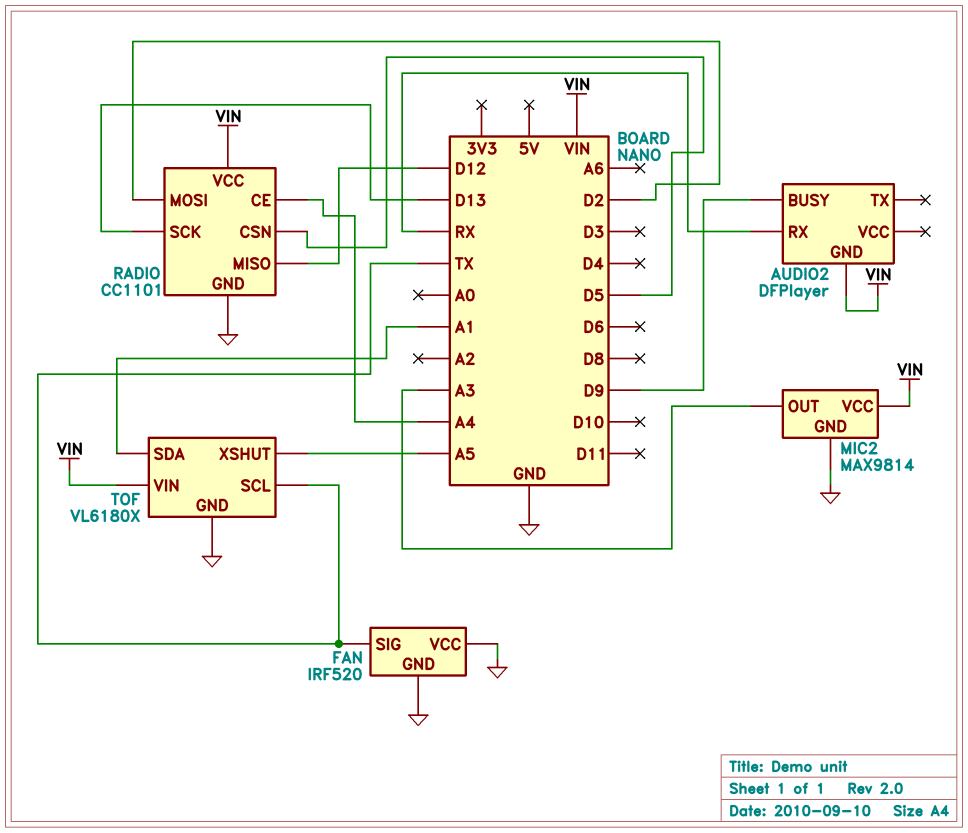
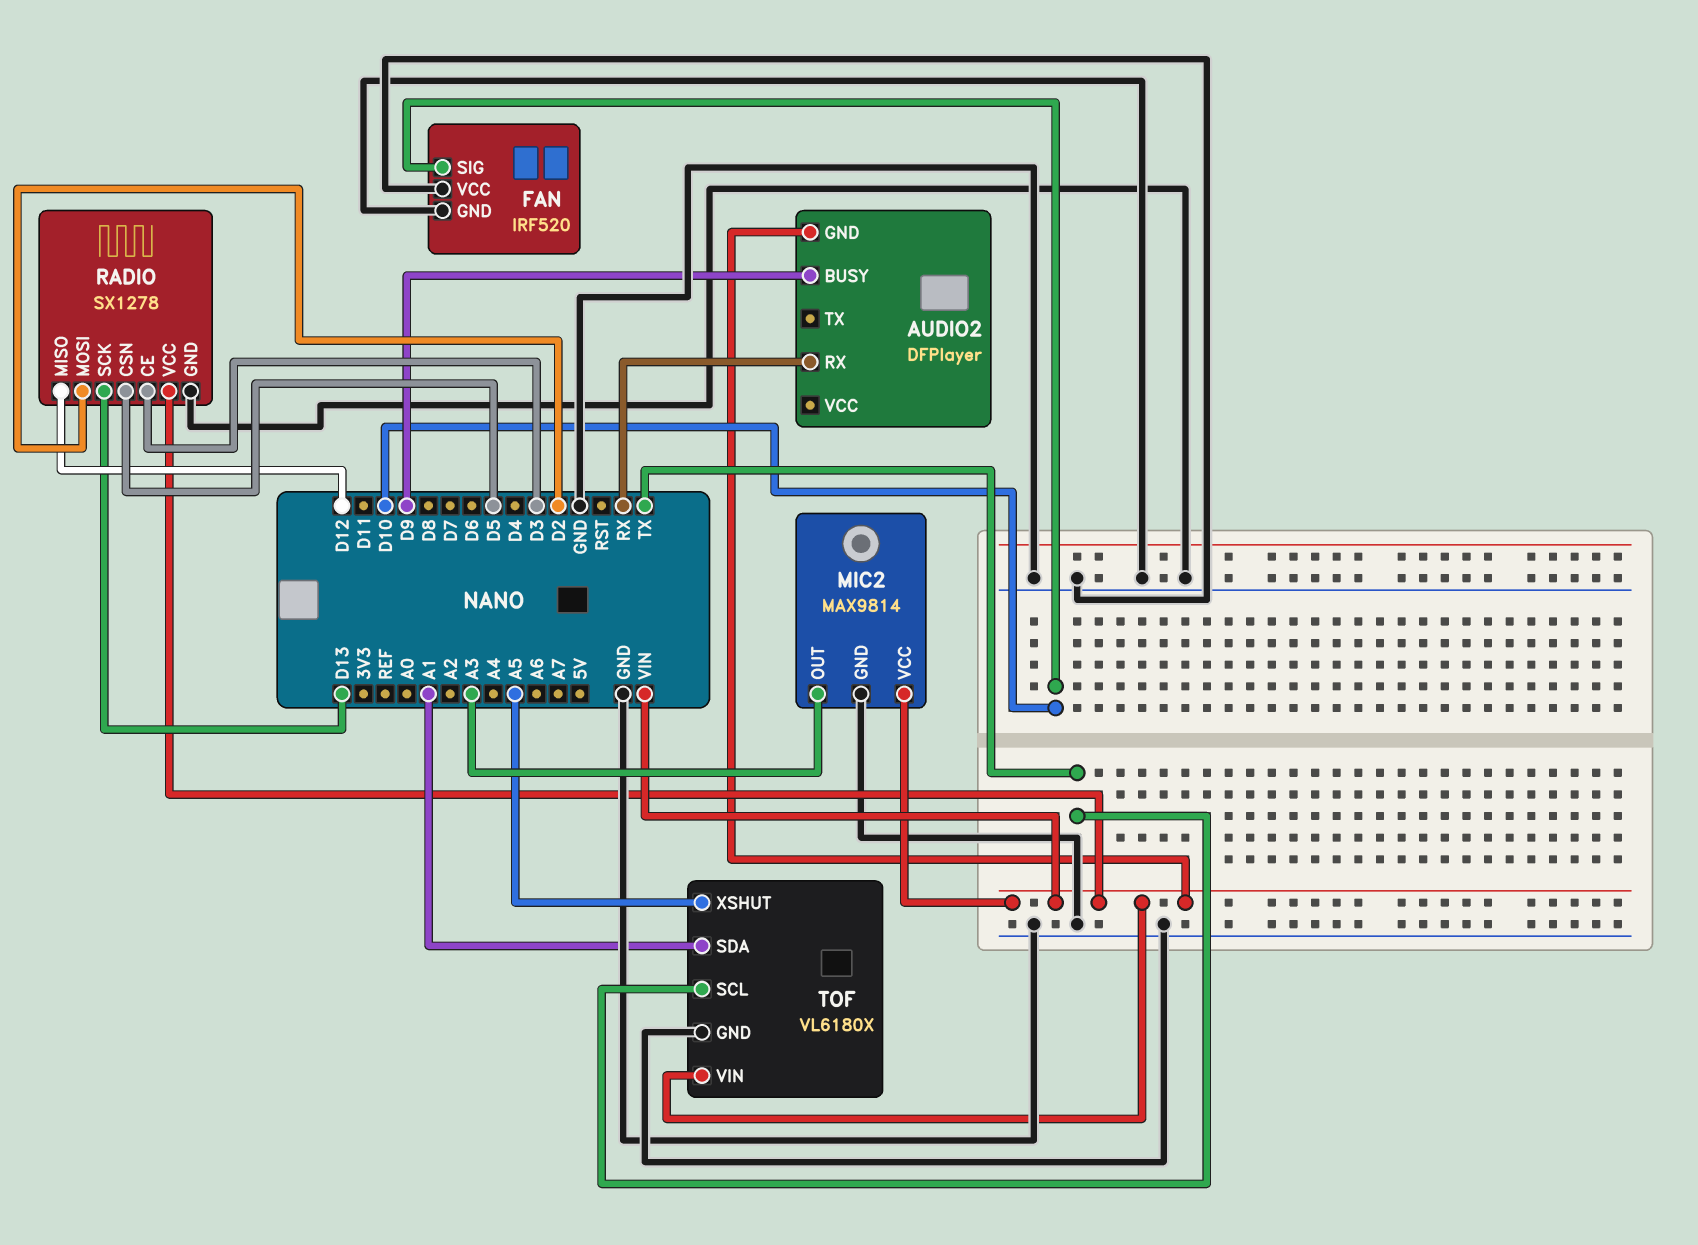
FAN pin SIG: TX -> D10
RADIO: CC1101 -> SX1278
RADIO pin CE: A4 -> D3

